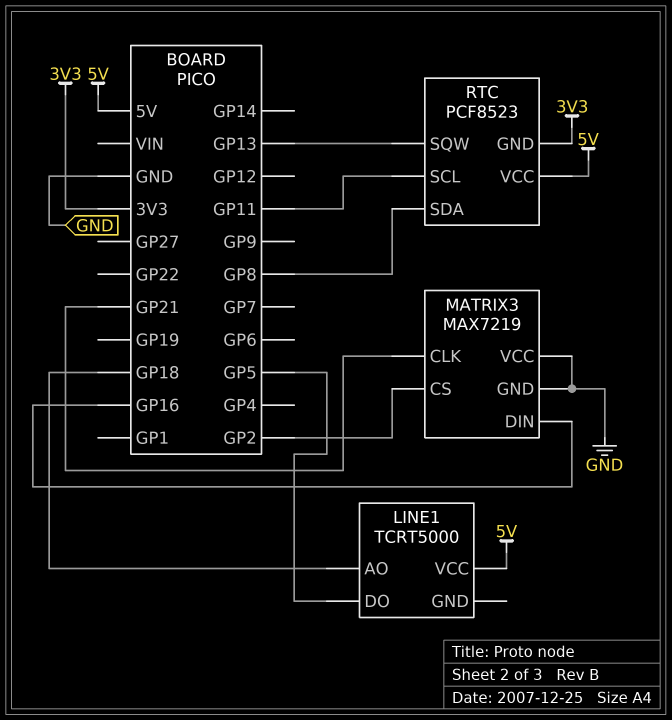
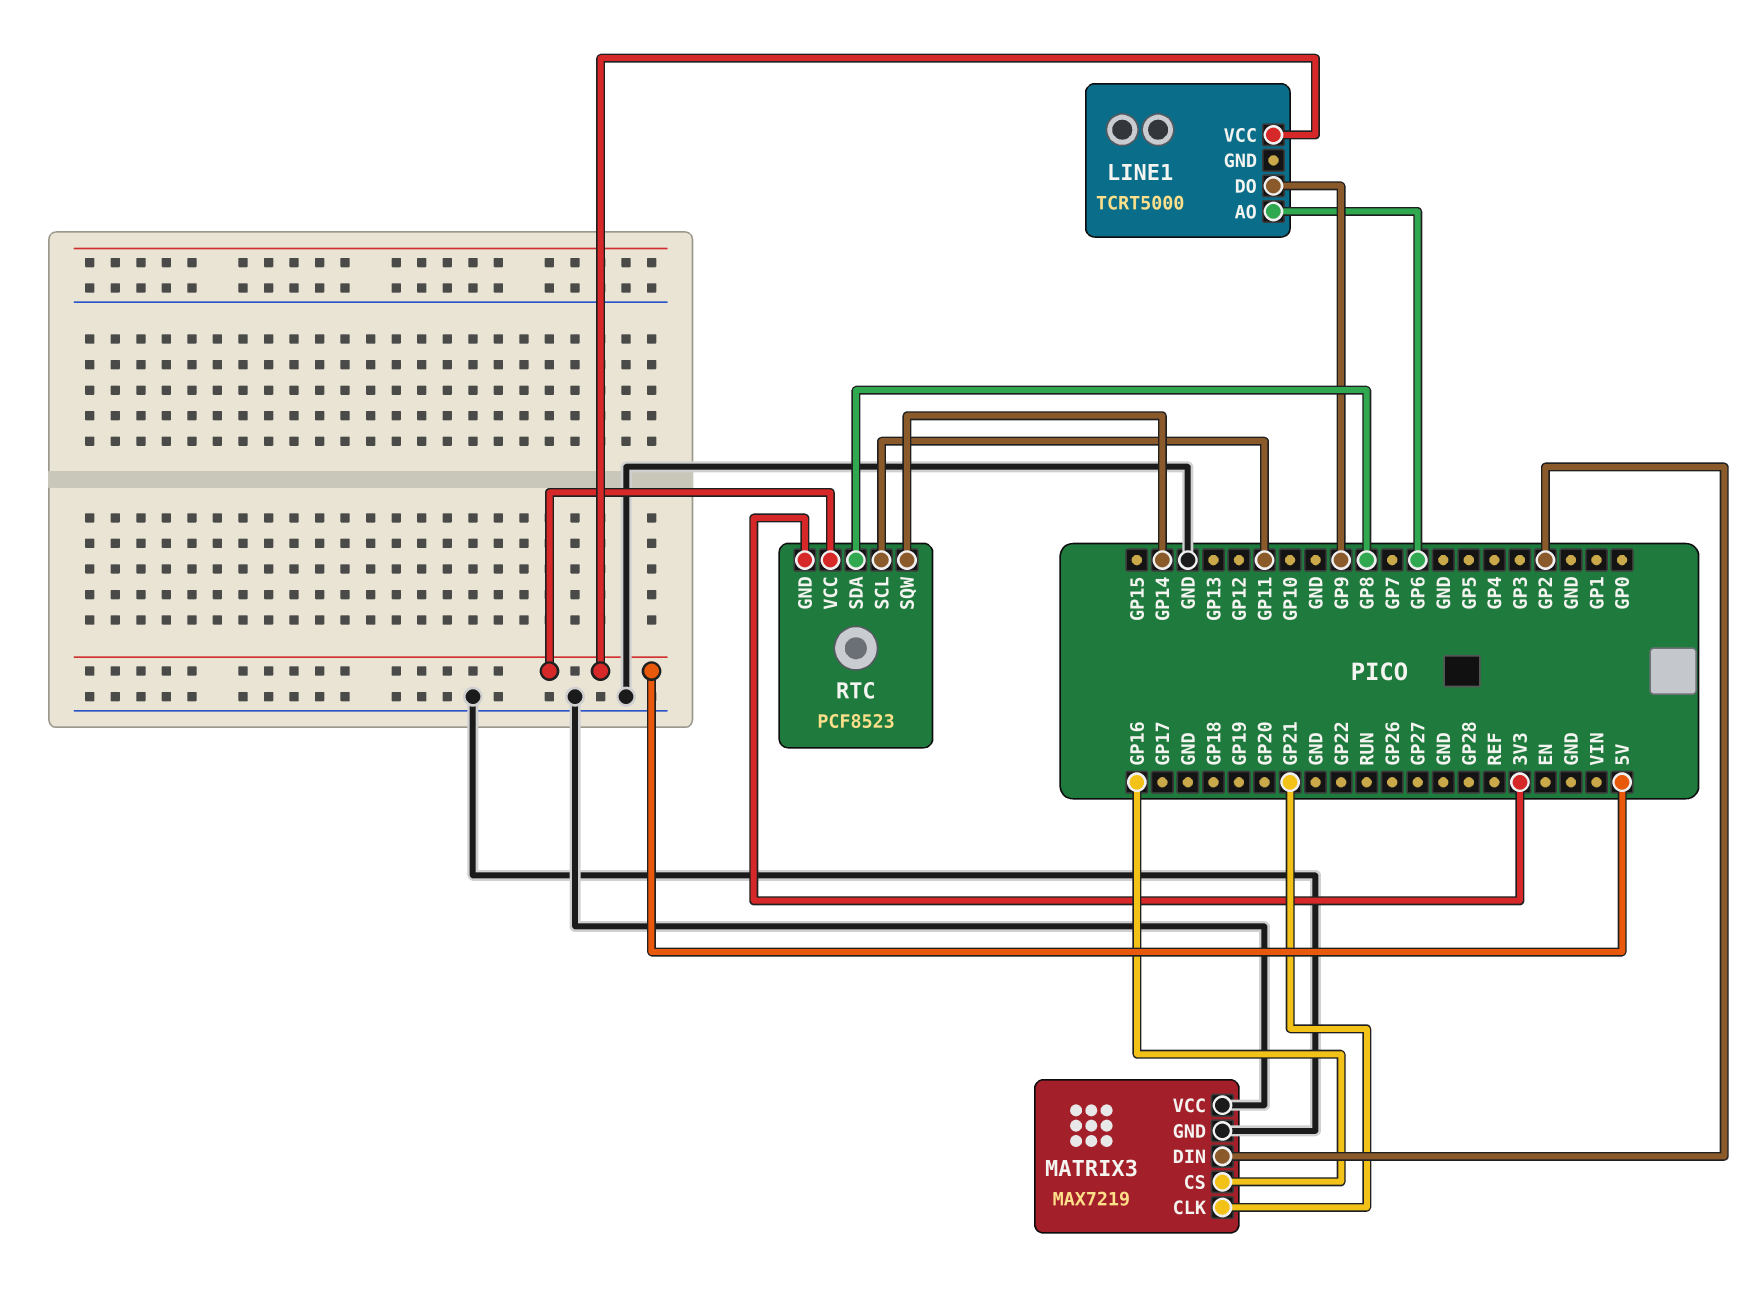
LINE1 pin AO: GP18 -> GP6
LINE1 pin DO: GP5 -> GP9
MATRIX3 pin CS: GP2 -> GP16
MATRIX3 pin DIN: GP16 -> GP2
RTC pin SQW: GP13 -> GP14

